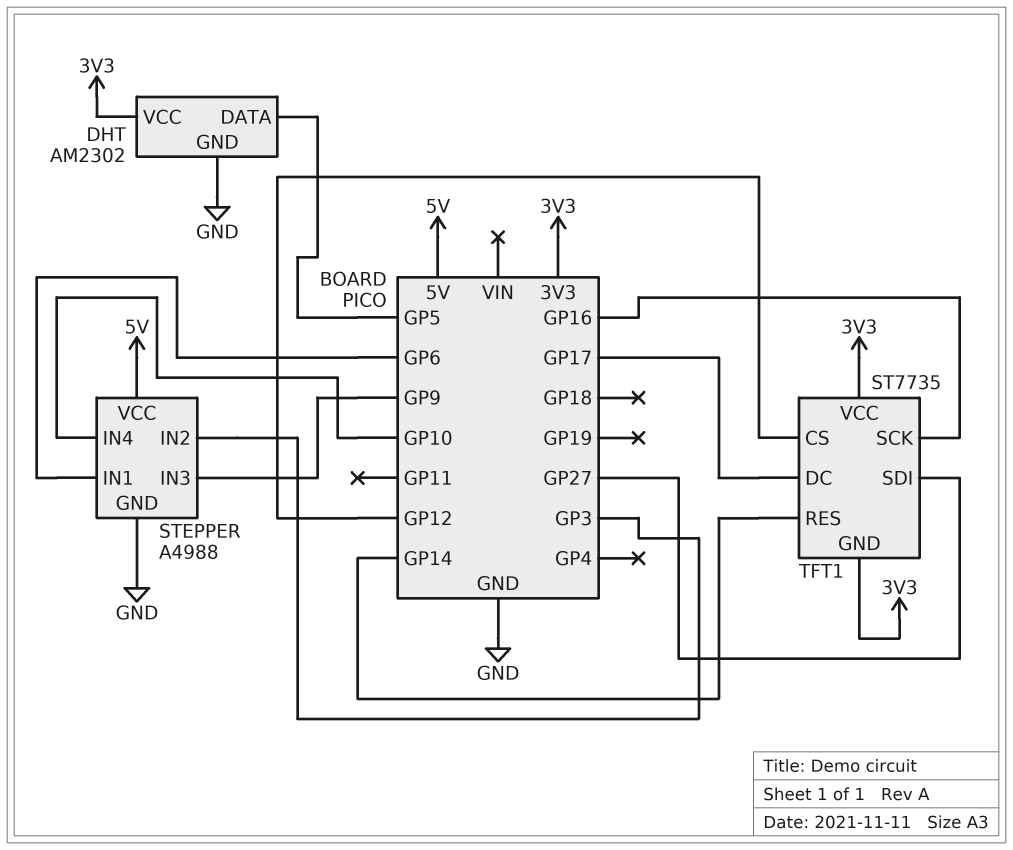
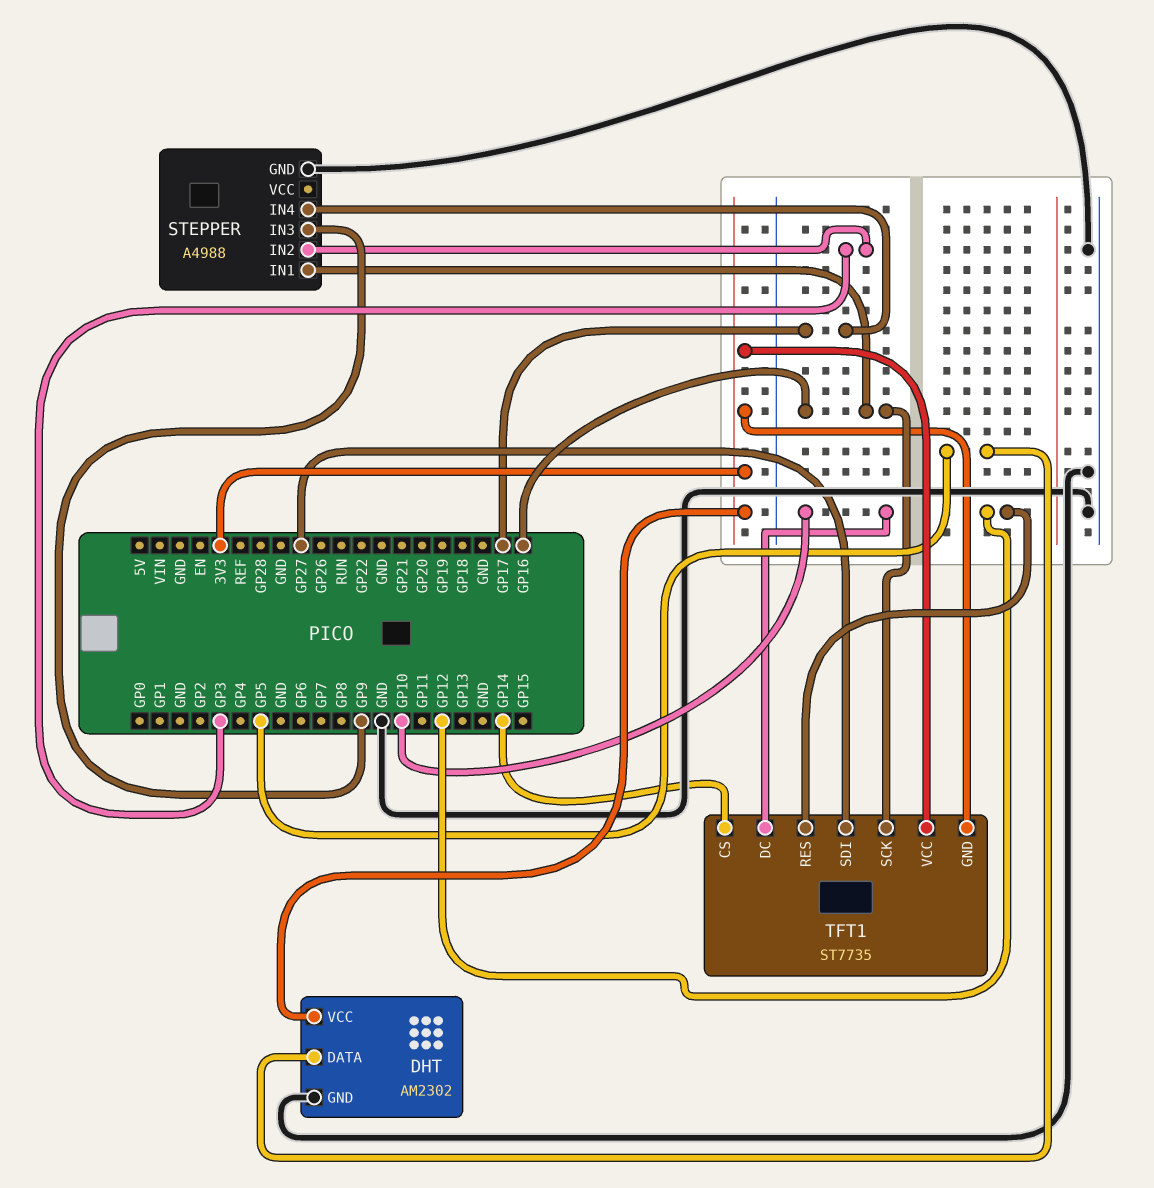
STEPPER pin IN1: GP6 -> GP16
STEPPER pin IN4: GP10 -> GP17
STEPPER pin VCC: 5V -> none
TFT1 pin CS: GP12 -> GP14
TFT1 pin DC: GP17 -> GP10
TFT1 pin RES: GP14 -> GP12

